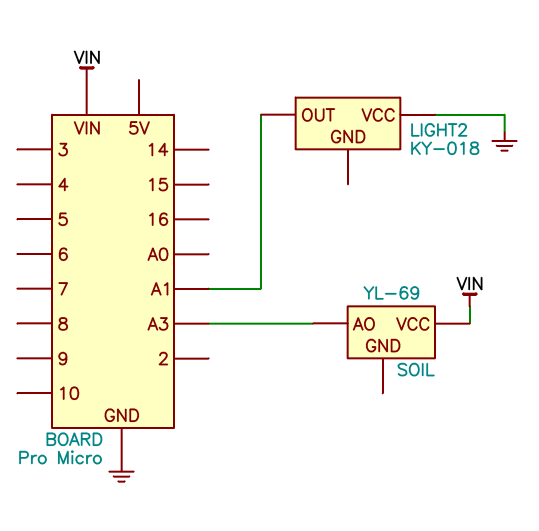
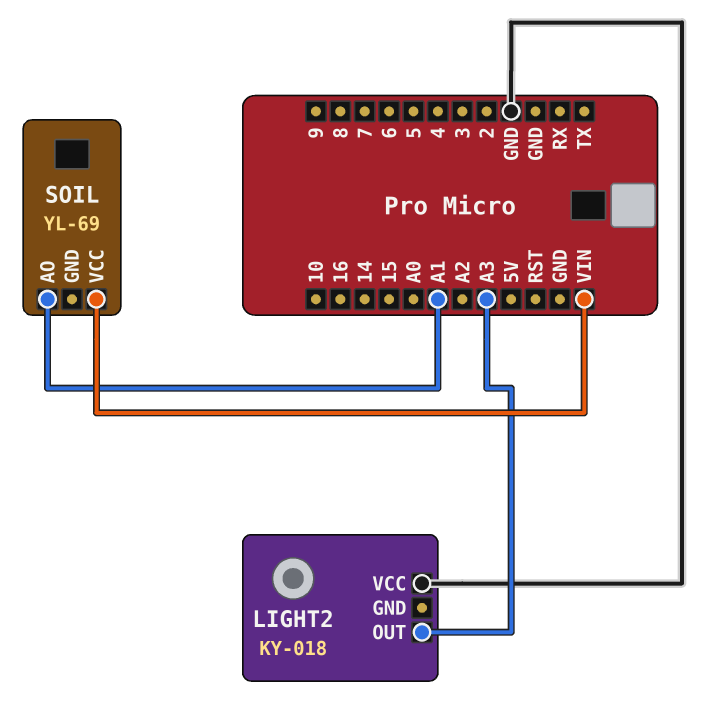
LIGHT2 pin OUT: A1 -> A3
SOIL pin AO: A3 -> A1

